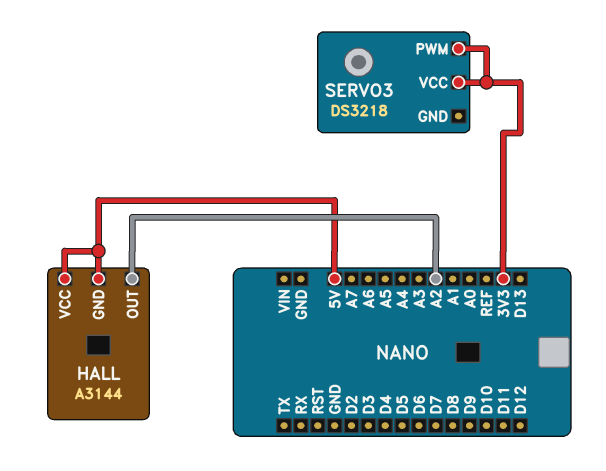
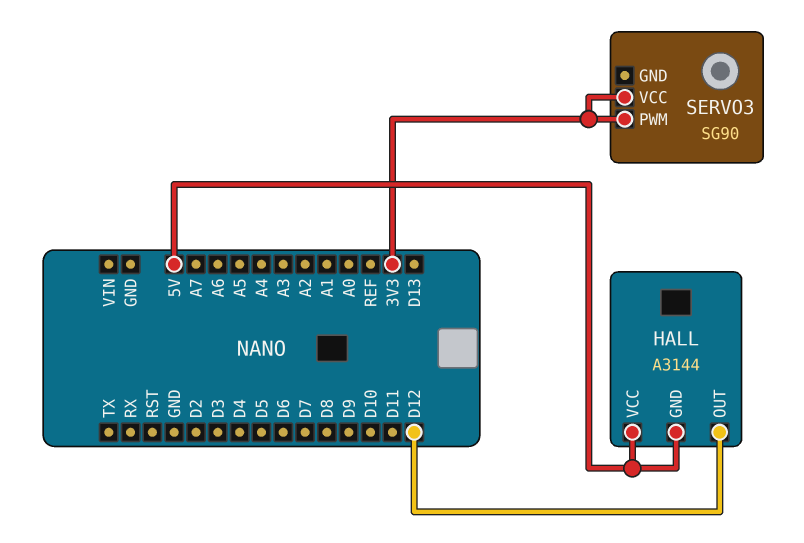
HALL pin OUT: A2 -> D12
SERVO3: DS3218 -> SG90

